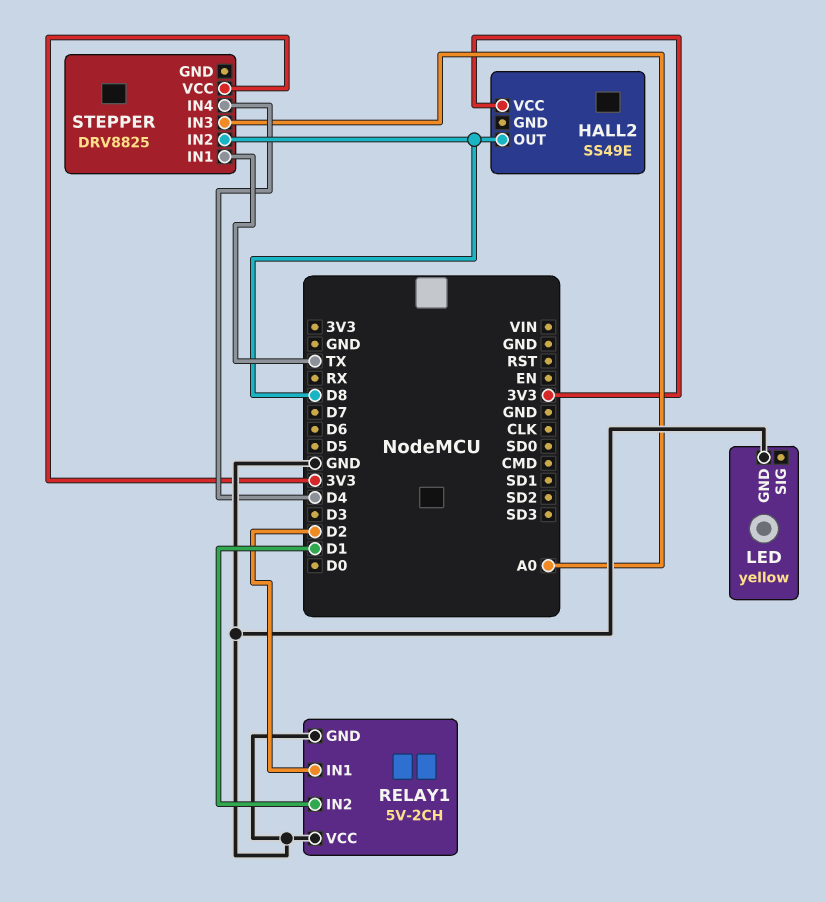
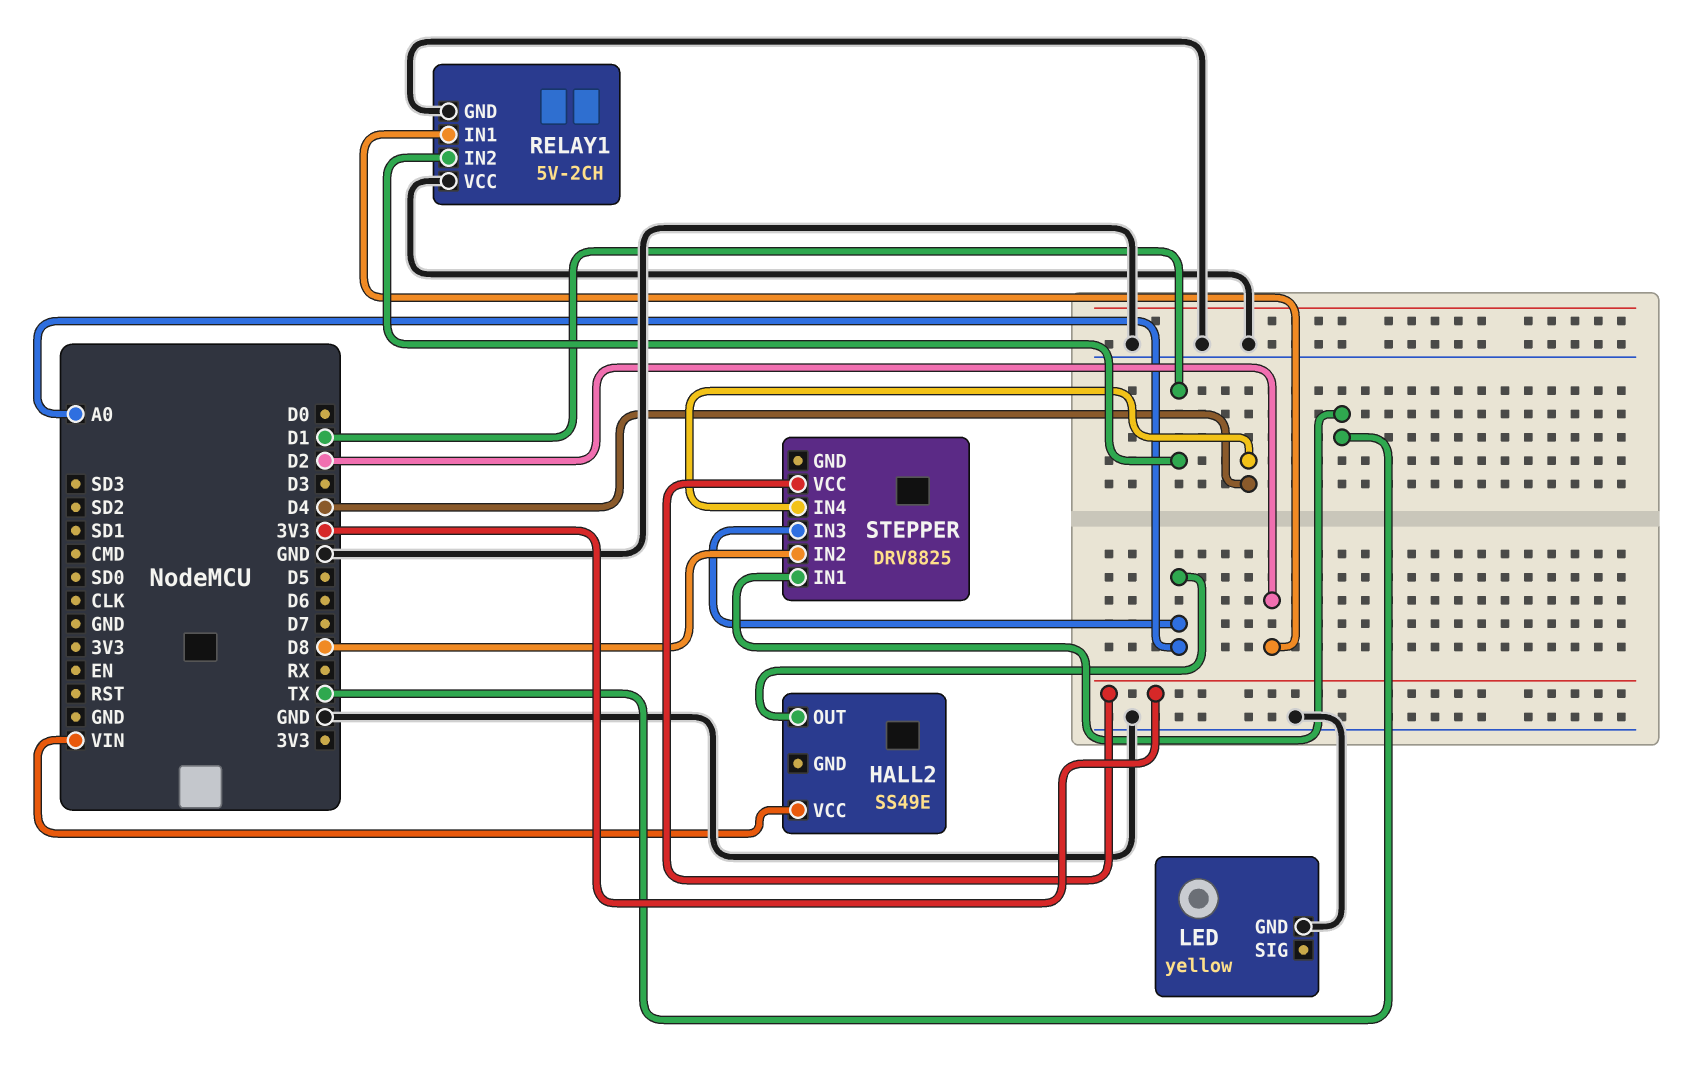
HALL2 pin OUT: D8 -> A0
HALL2 pin VCC: 3V3 -> VIN

